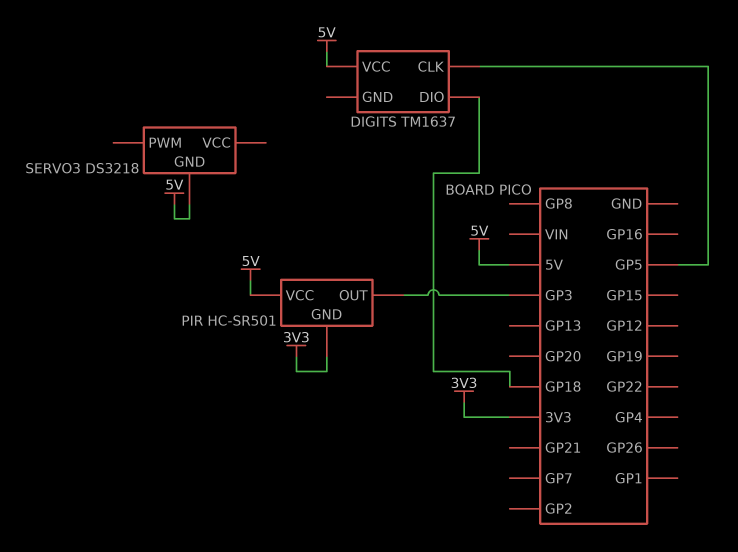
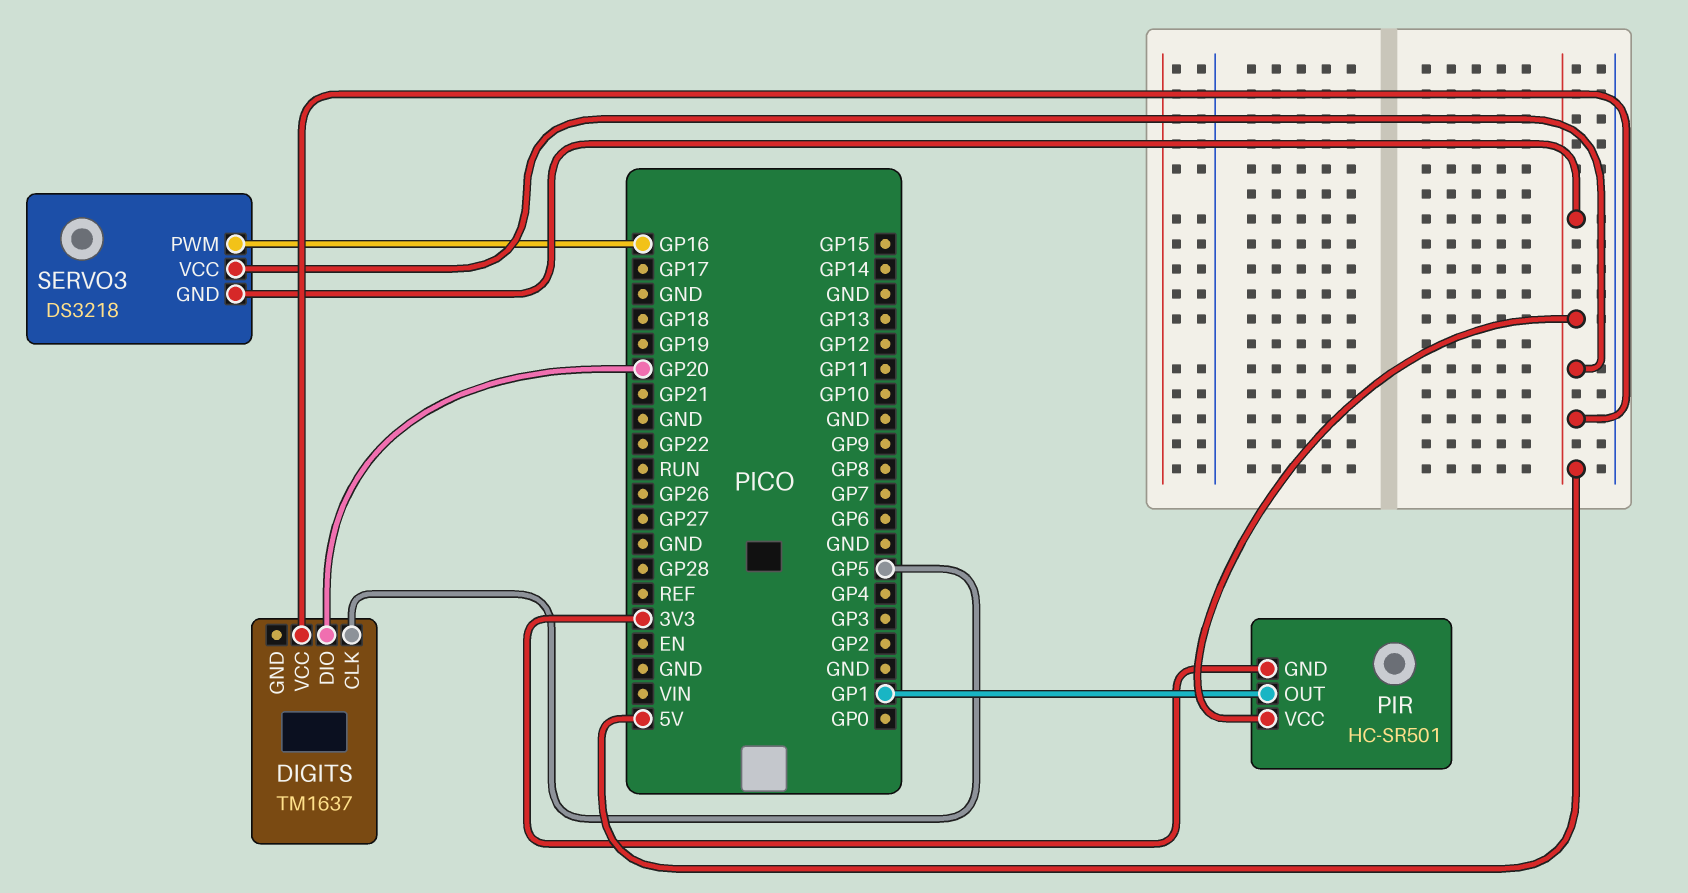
DIGITS pin DIO: GP18 -> GP20
PIR pin OUT: GP3 -> GP1
SERVO3 pin PWM: none -> GP16
SERVO3 pin VCC: none -> 5V

